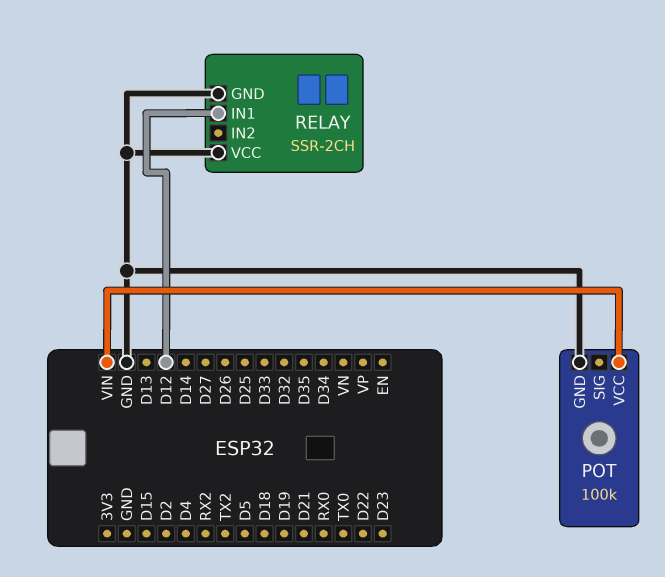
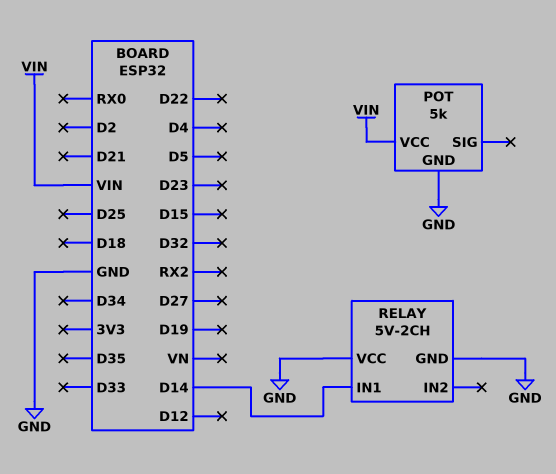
POT: 100k -> 5k
RELAY: SSR-2CH -> 5V-2CH
RELAY pin IN1: D12 -> D14

